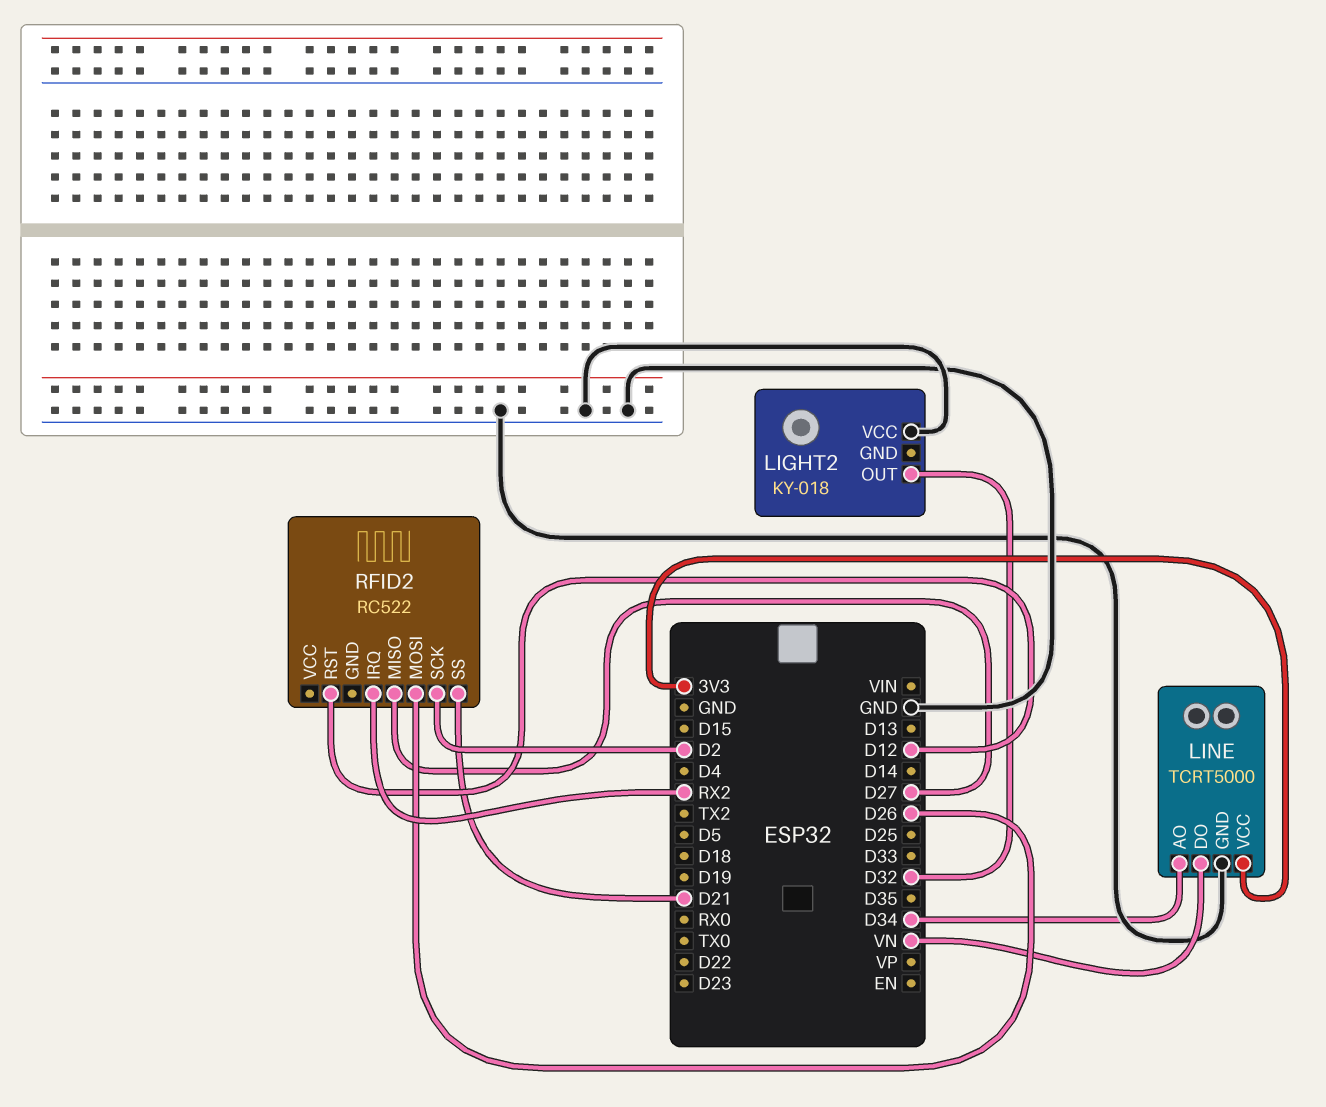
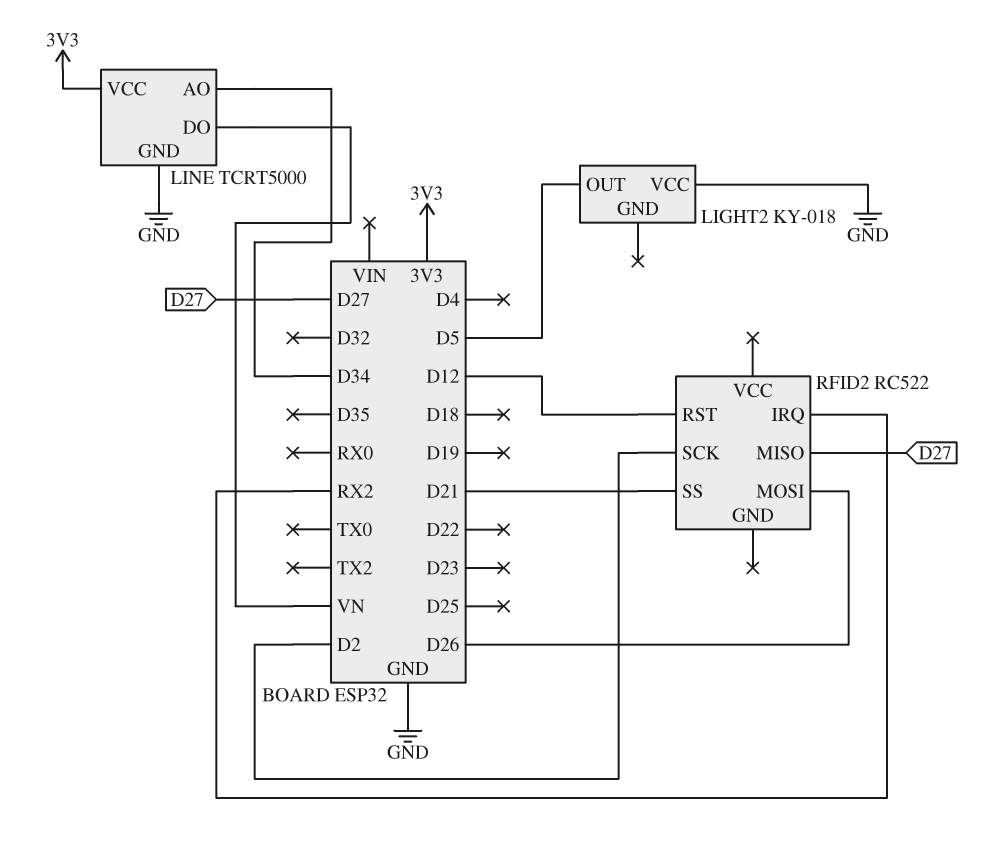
LIGHT2 pin OUT: D32 -> D5

